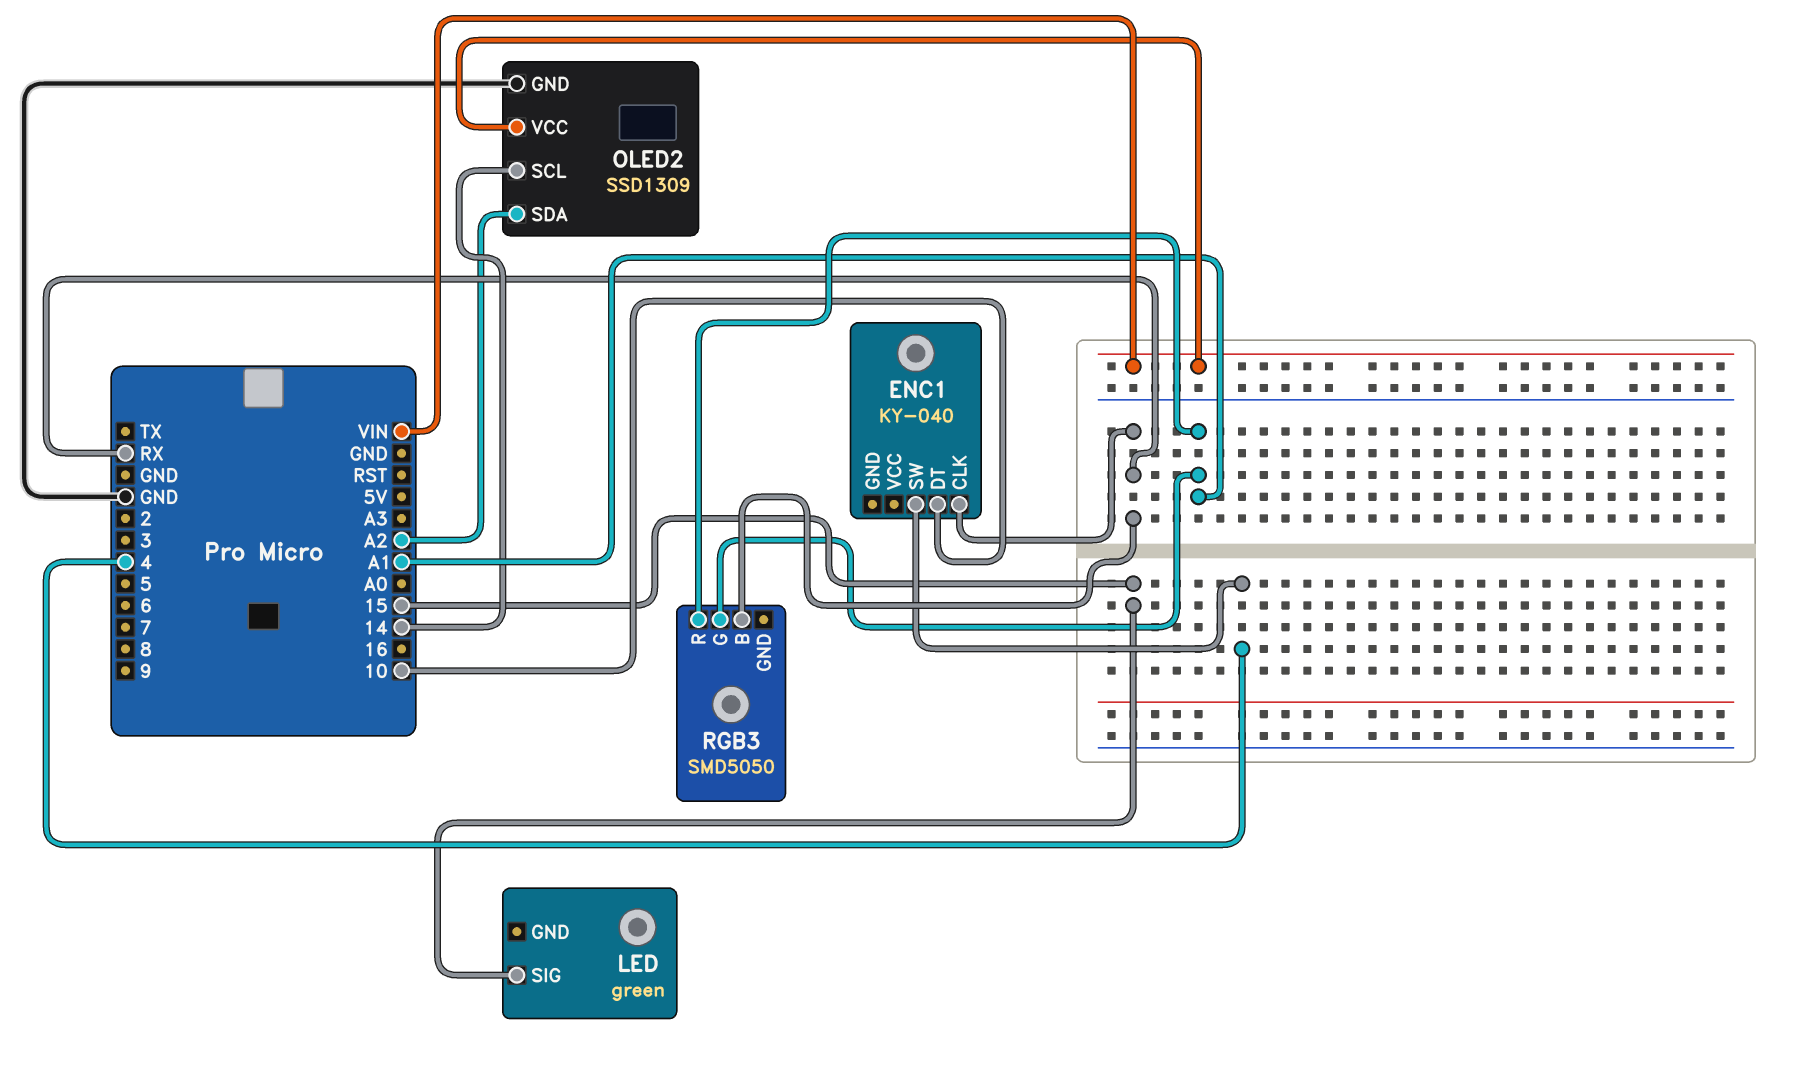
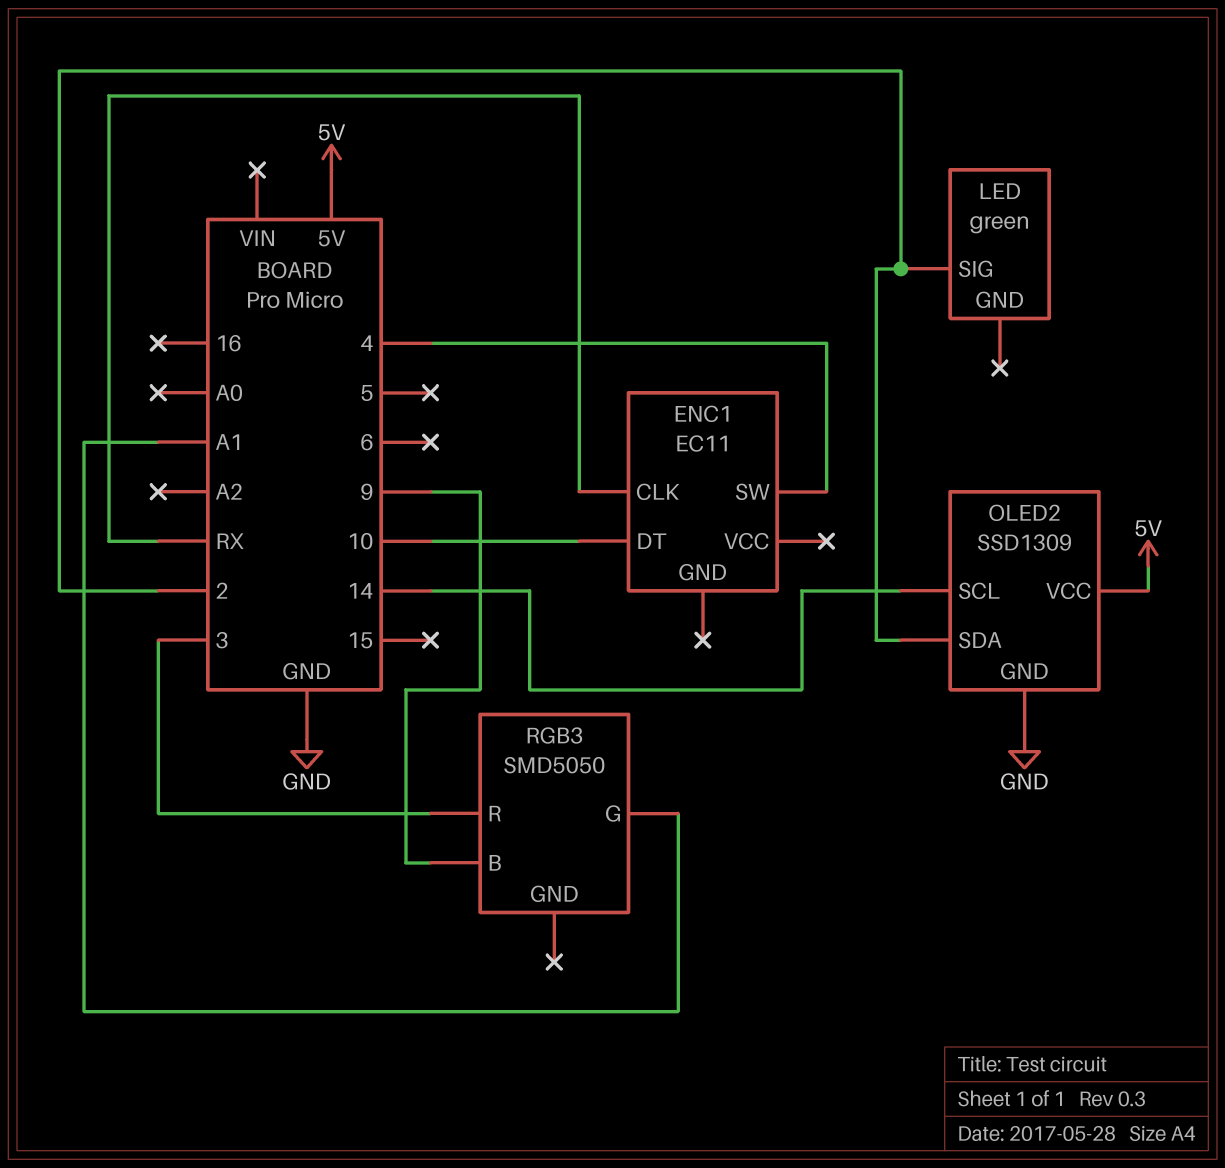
ENC1: KY-040 -> EC11
LED pin SIG: 15 -> 2
OLED2 pin SDA: A2 -> 2
OLED2 pin VCC: VIN -> 5V
RGB3 pin B: RX -> 9
RGB3 pin R: A1 -> 3

